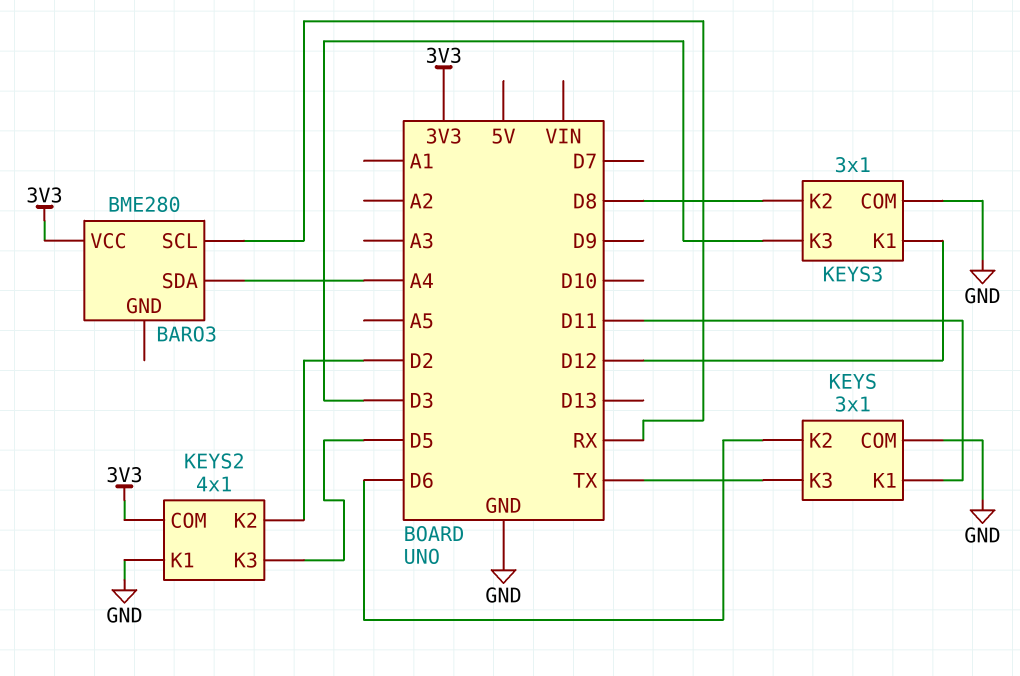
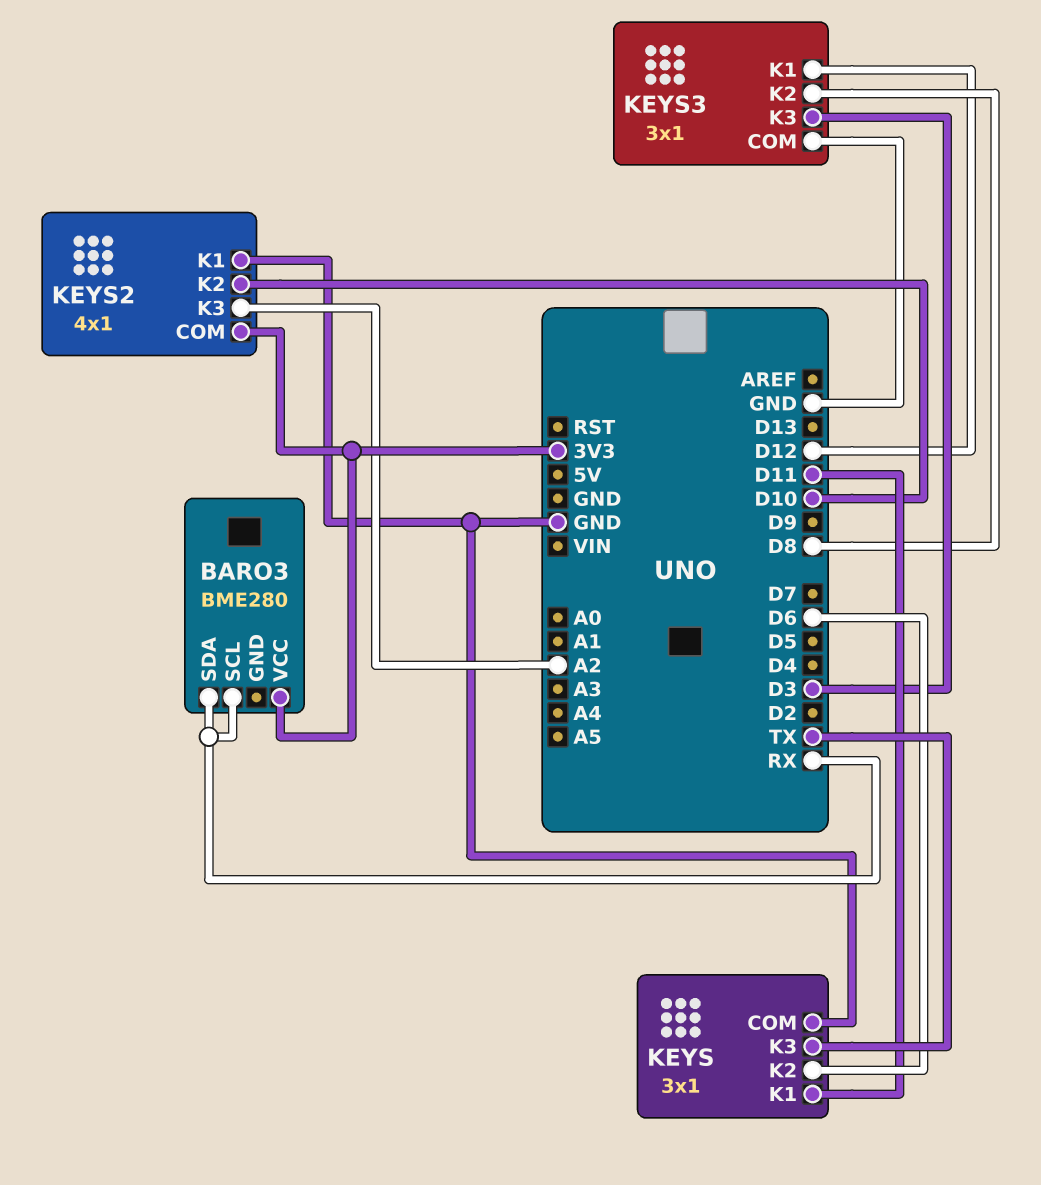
BARO3 pin SDA: A4 -> RX
KEYS2 pin K2: D2 -> D10
KEYS2 pin K3: D5 -> A2

